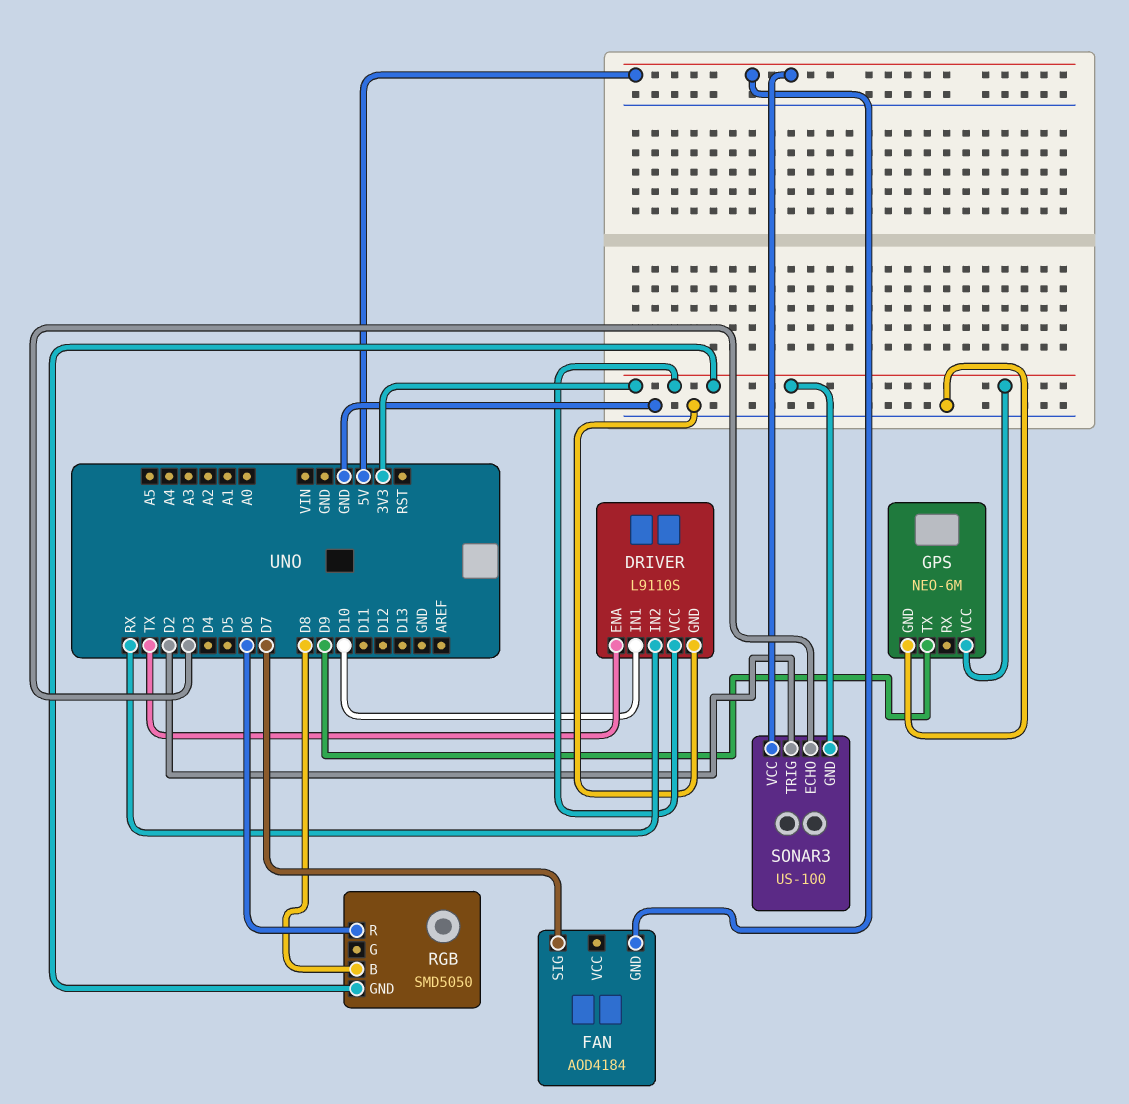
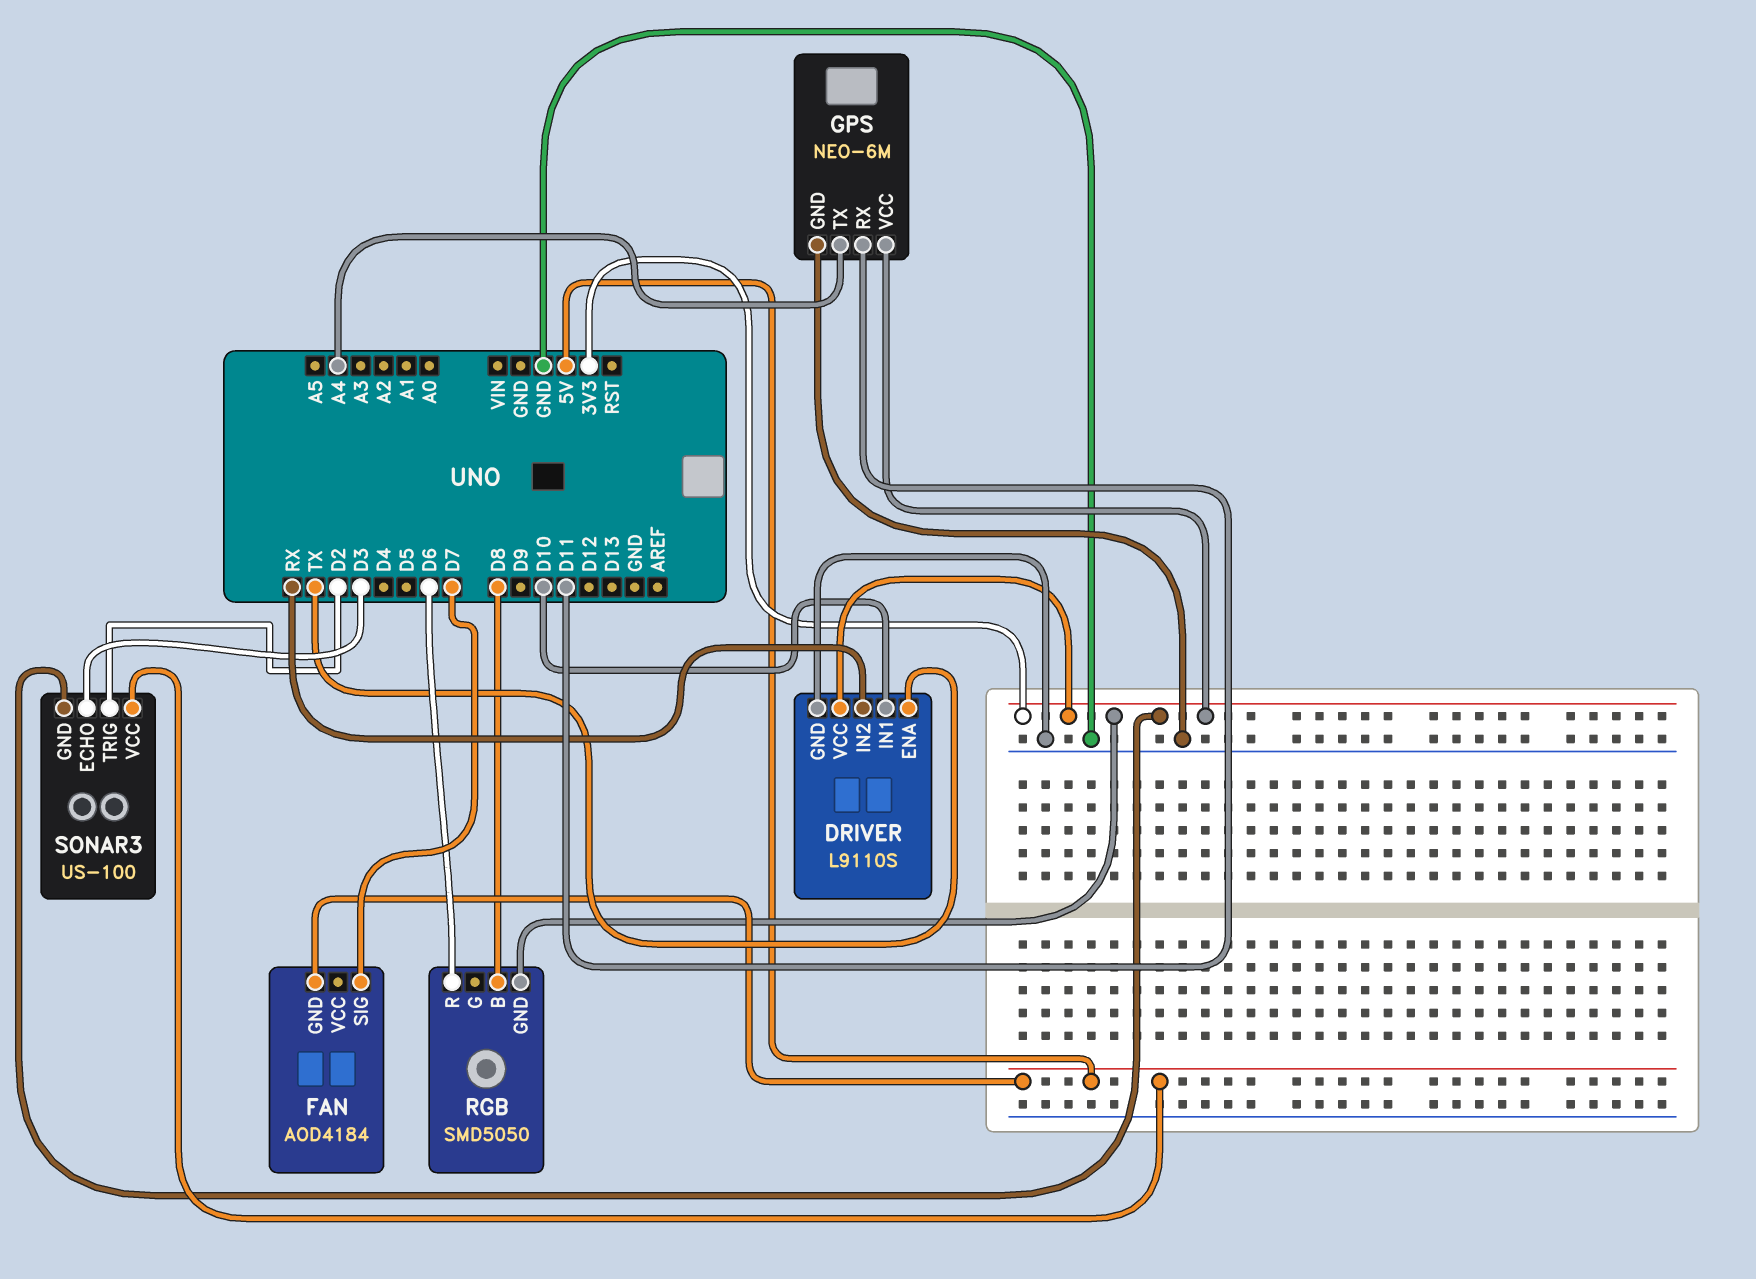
GPS pin RX: none -> D11
GPS pin TX: D9 -> A4

